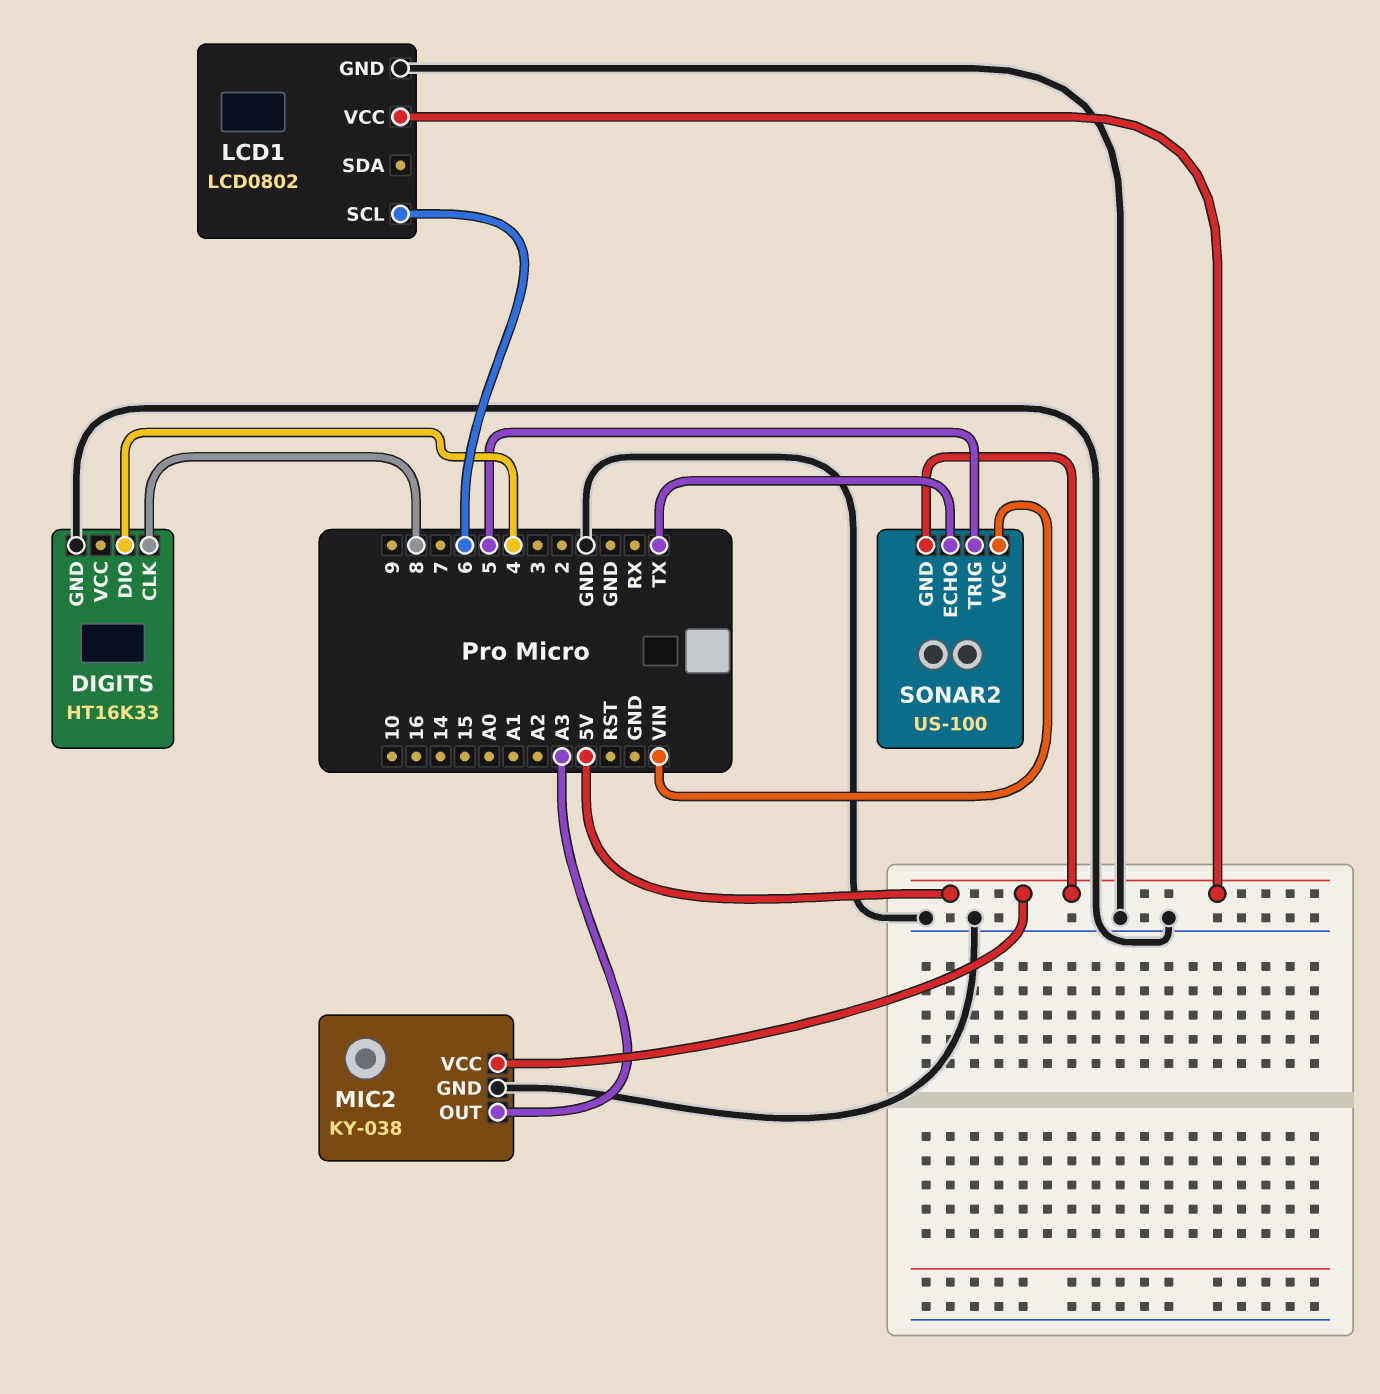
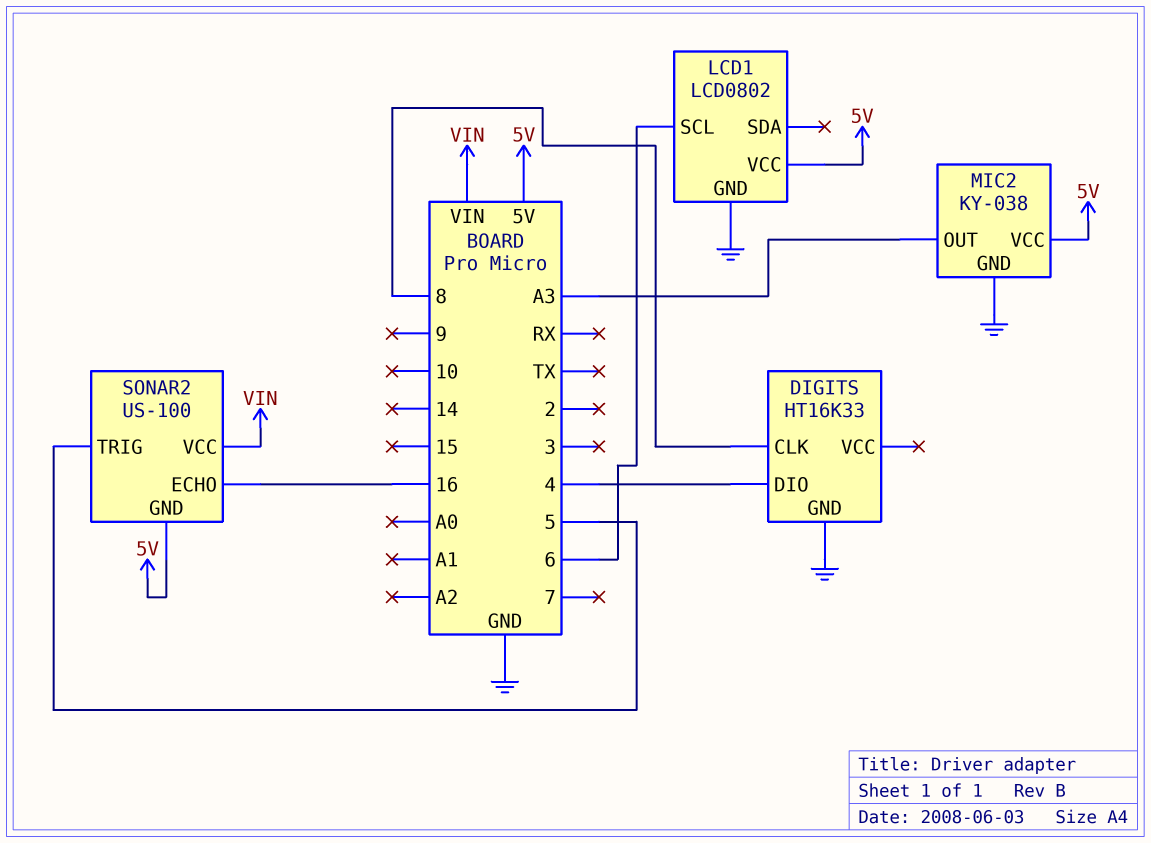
SONAR2 pin ECHO: TX -> 16

